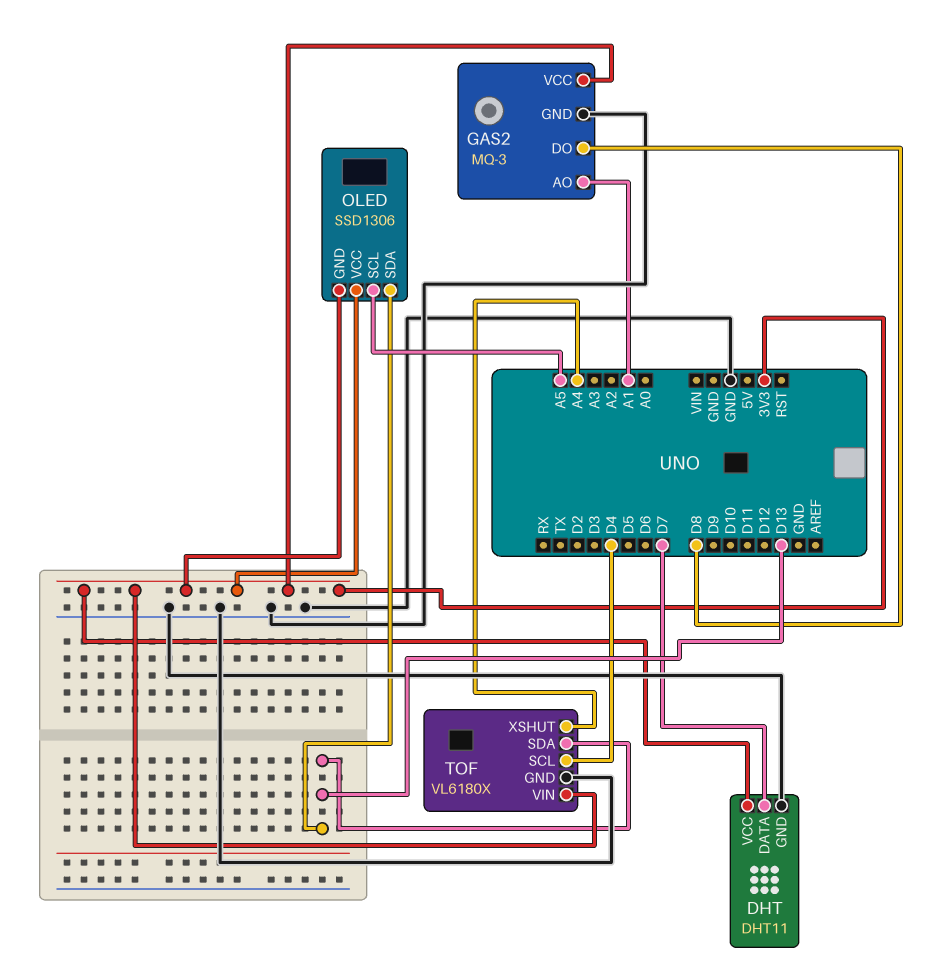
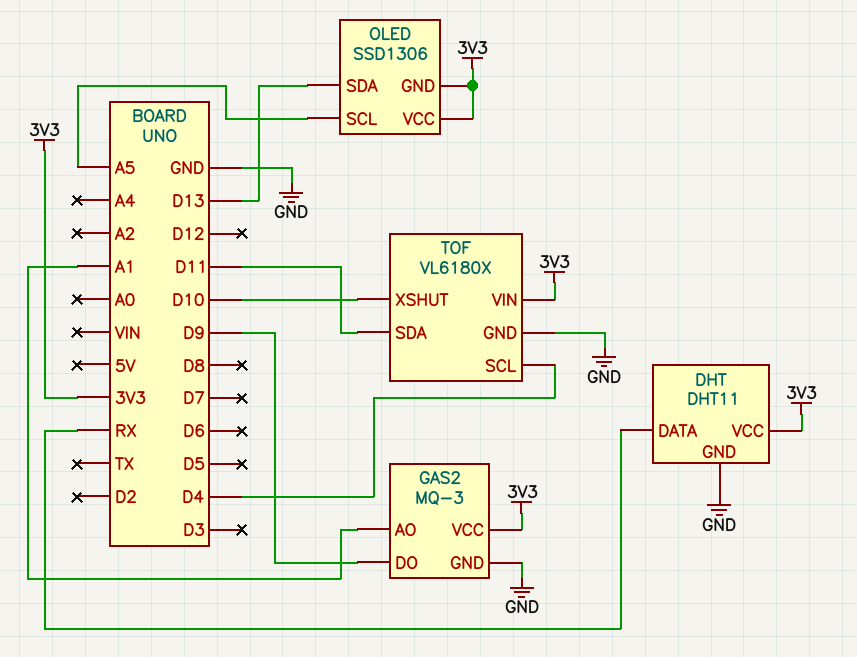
DHT pin DATA: D7 -> RX
GAS2 pin DO: D8 -> D9
TOF pin SDA: D13 -> D11
TOF pin XSHUT: A4 -> D10

